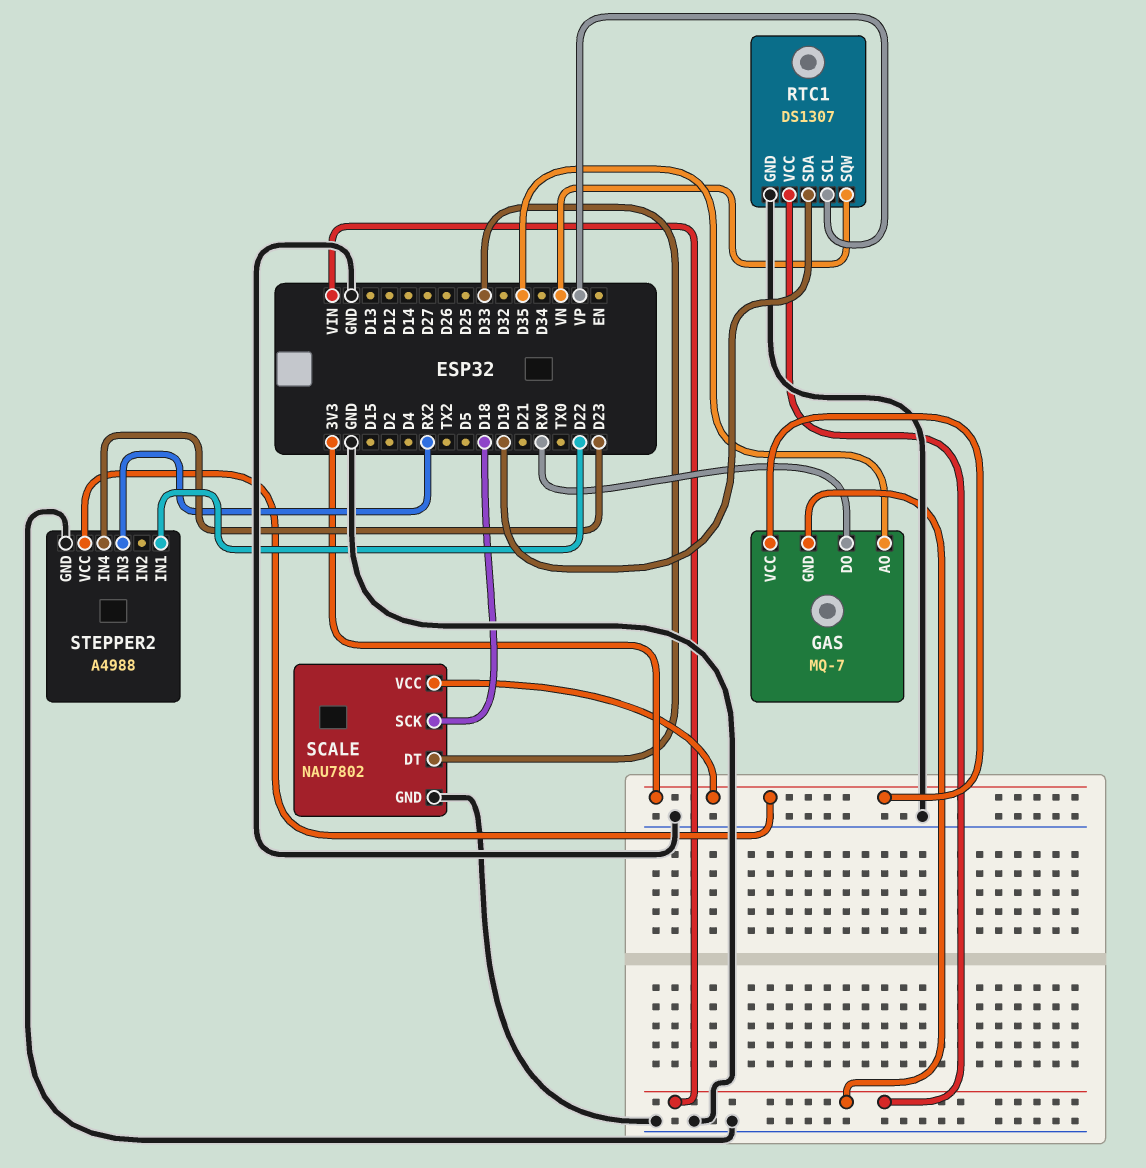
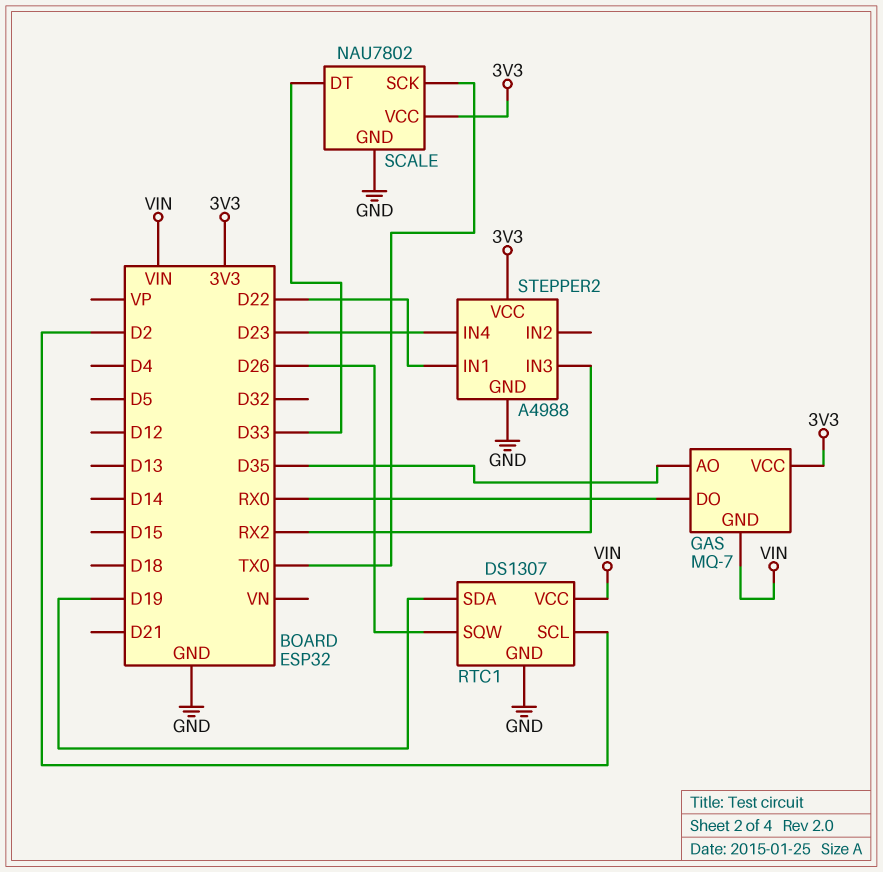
RTC1 pin SCL: VP -> D2
RTC1 pin SQW: VN -> D26
SCALE pin SCK: D18 -> TX0

